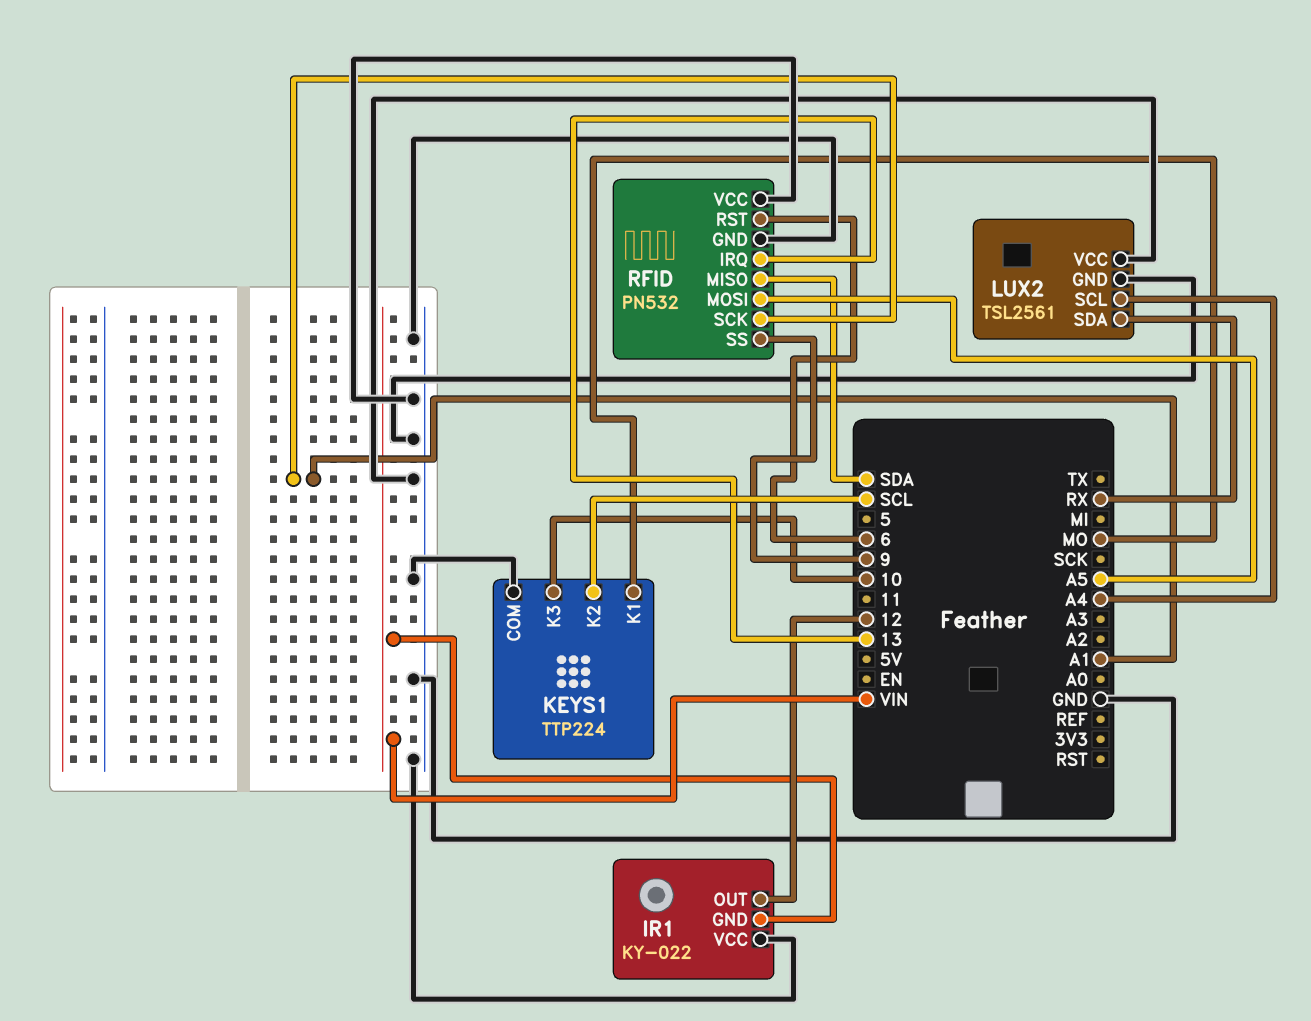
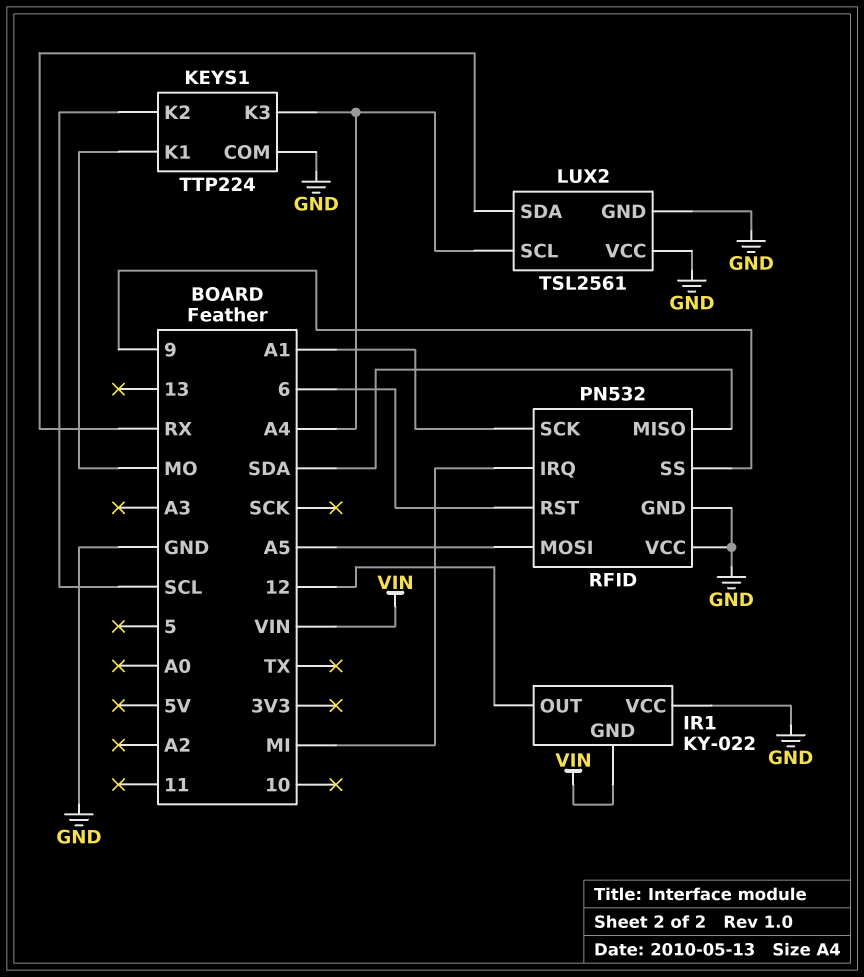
KEYS1 pin K3: 10 -> A4
RFID pin IRQ: 13 -> MI

